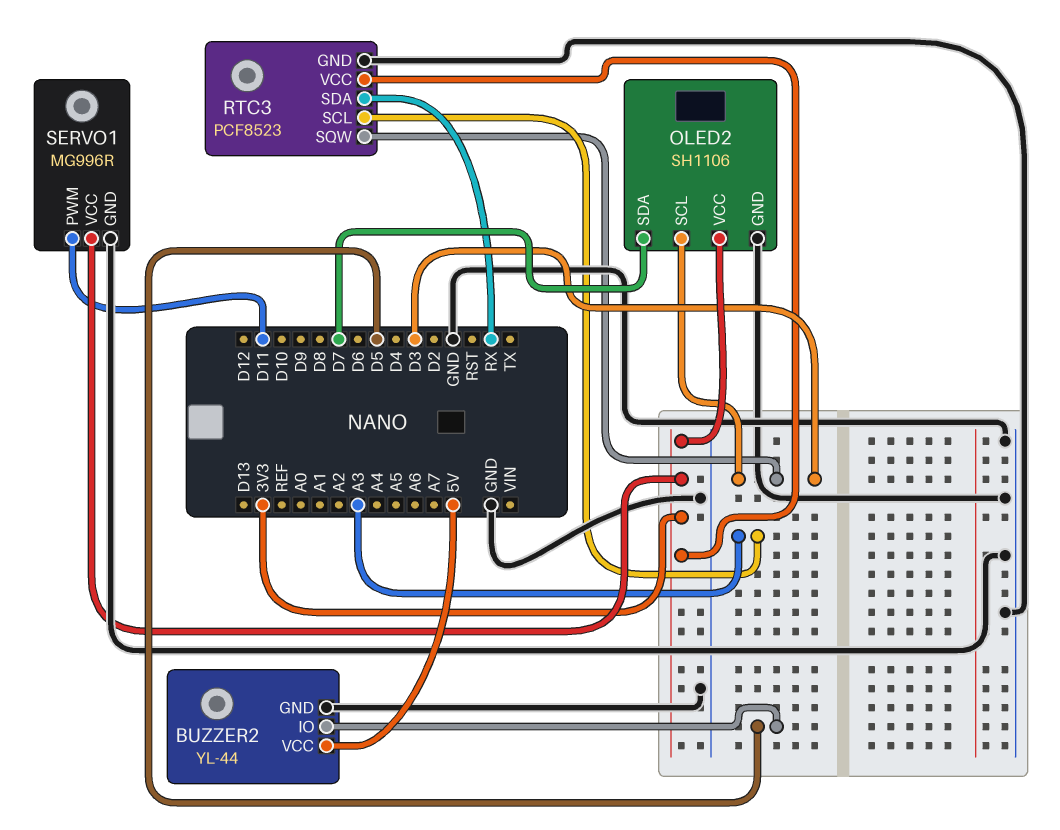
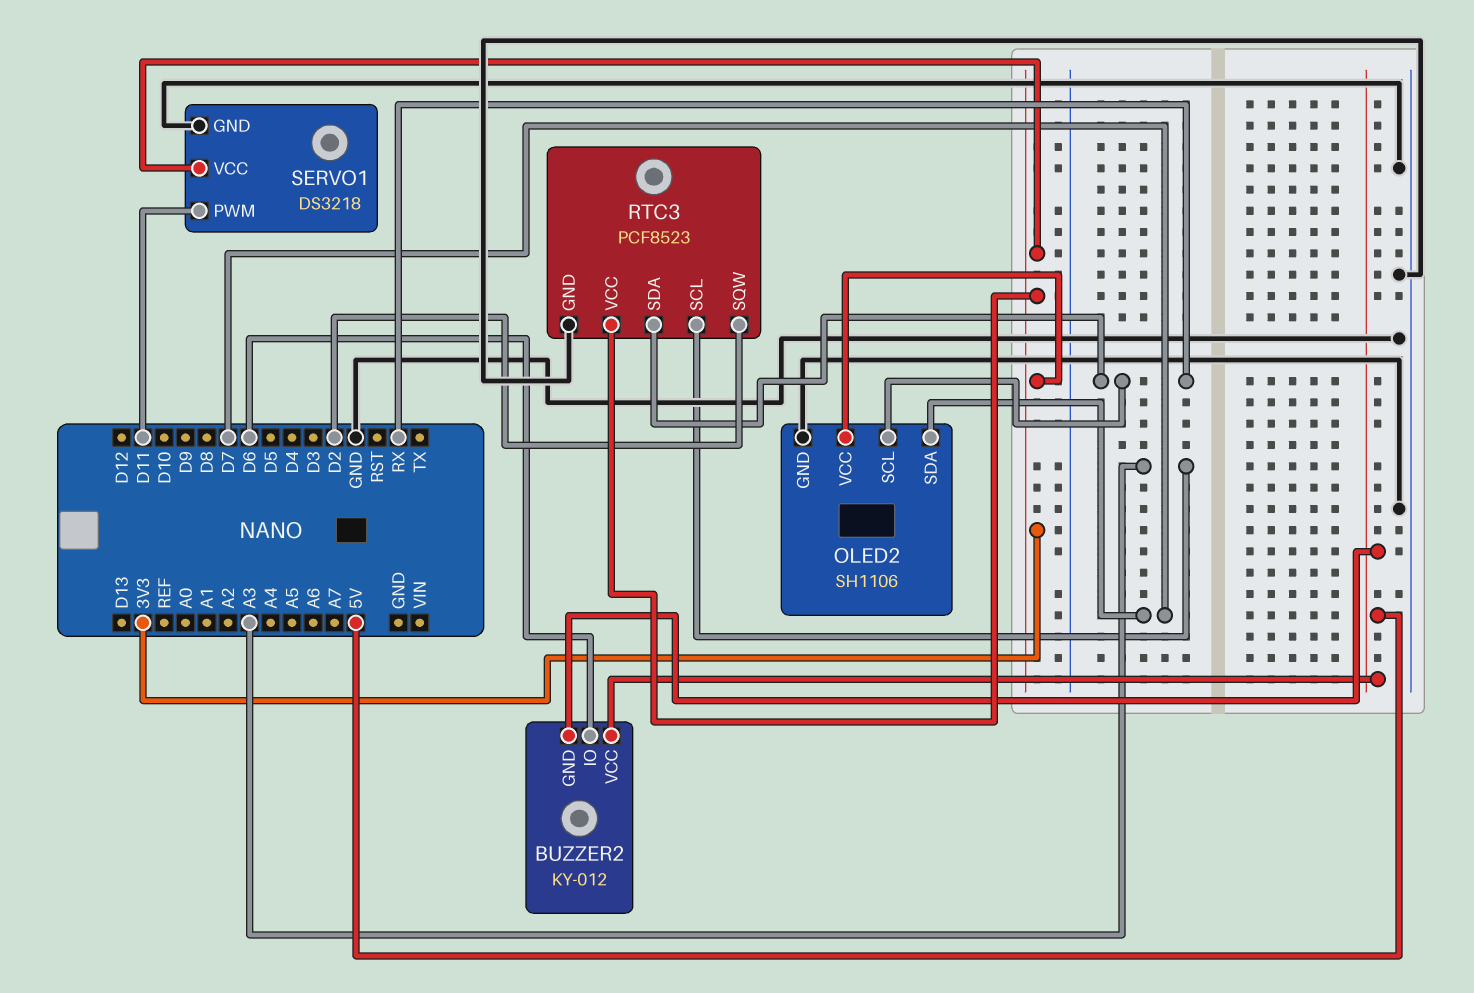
BUZZER2: YL-44 -> KY-012
BUZZER2 pin GND: GND -> 5V
BUZZER2 pin IO: D5 -> D6
OLED2 pin SCL: D3 -> RX
RTC3 pin SQW: D3 -> D2
SERVO1: MG996R -> DS3218

